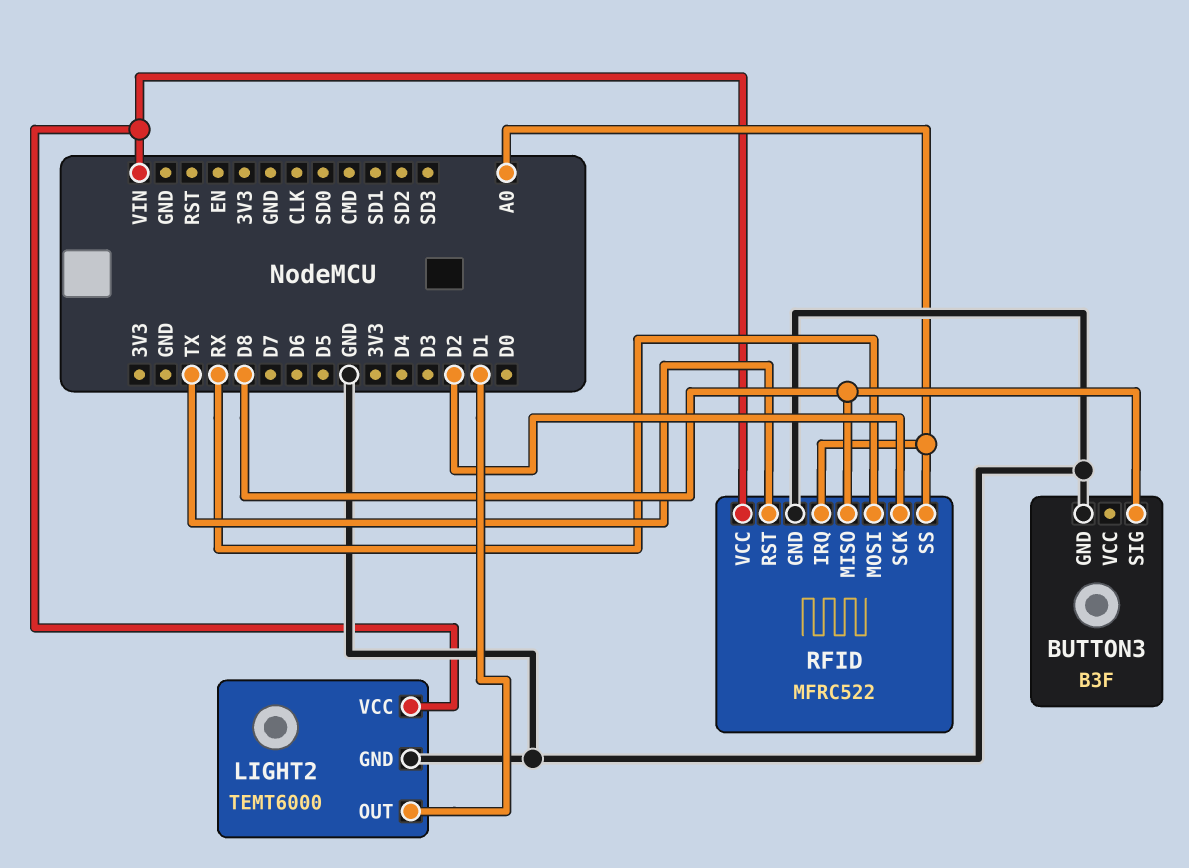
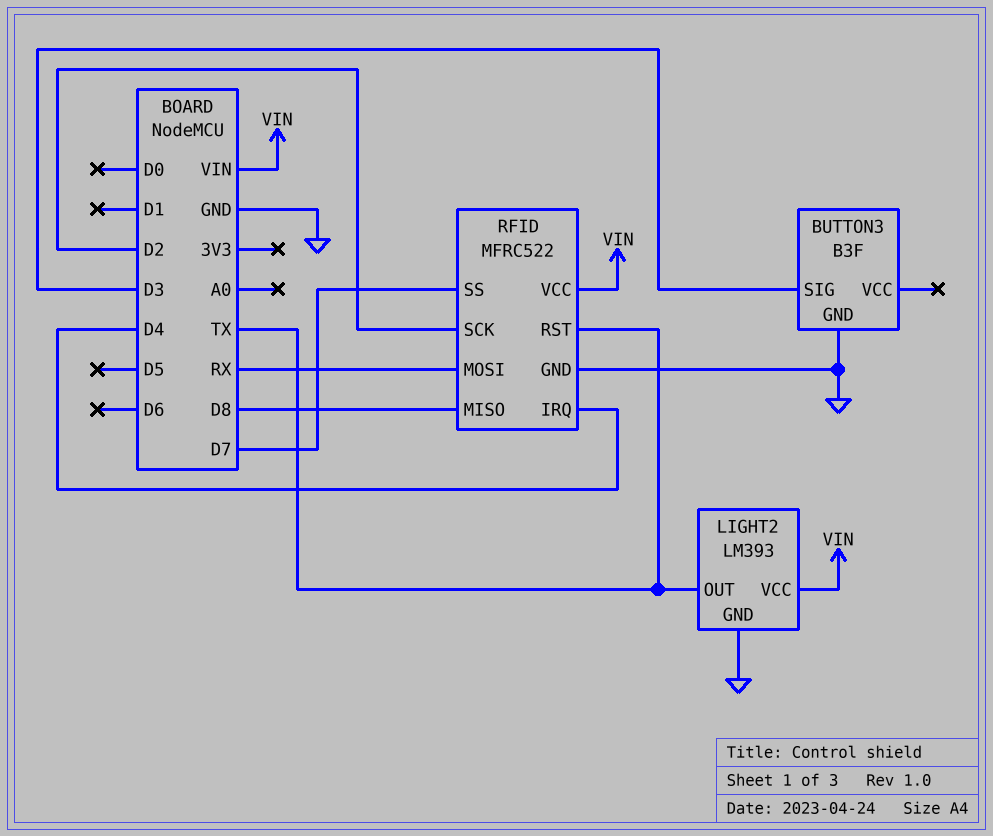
BUTTON3 pin SIG: D8 -> D3
LIGHT2: TEMT6000 -> LM393
LIGHT2 pin OUT: D1 -> TX
RFID pin IRQ: A0 -> D4
RFID pin SS: A0 -> D7

